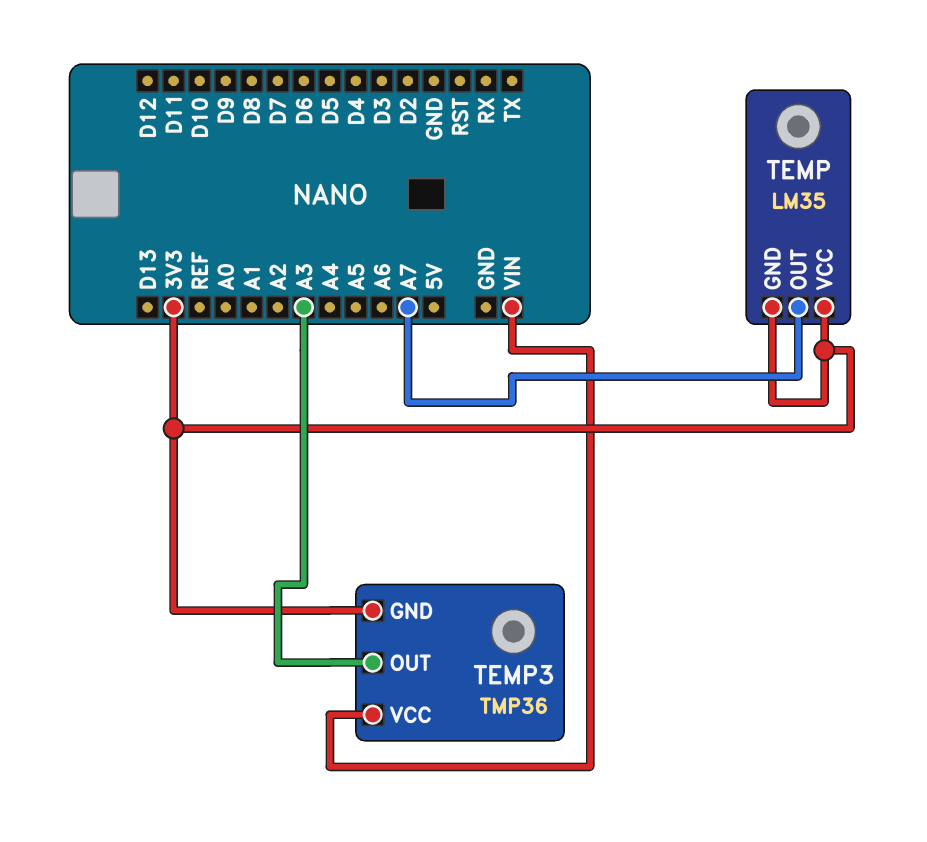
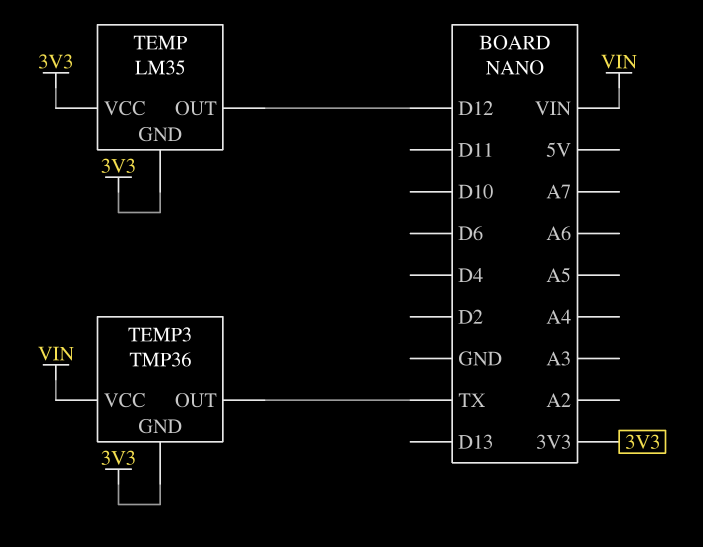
TEMP pin OUT: A7 -> D12
TEMP3 pin OUT: A3 -> TX

